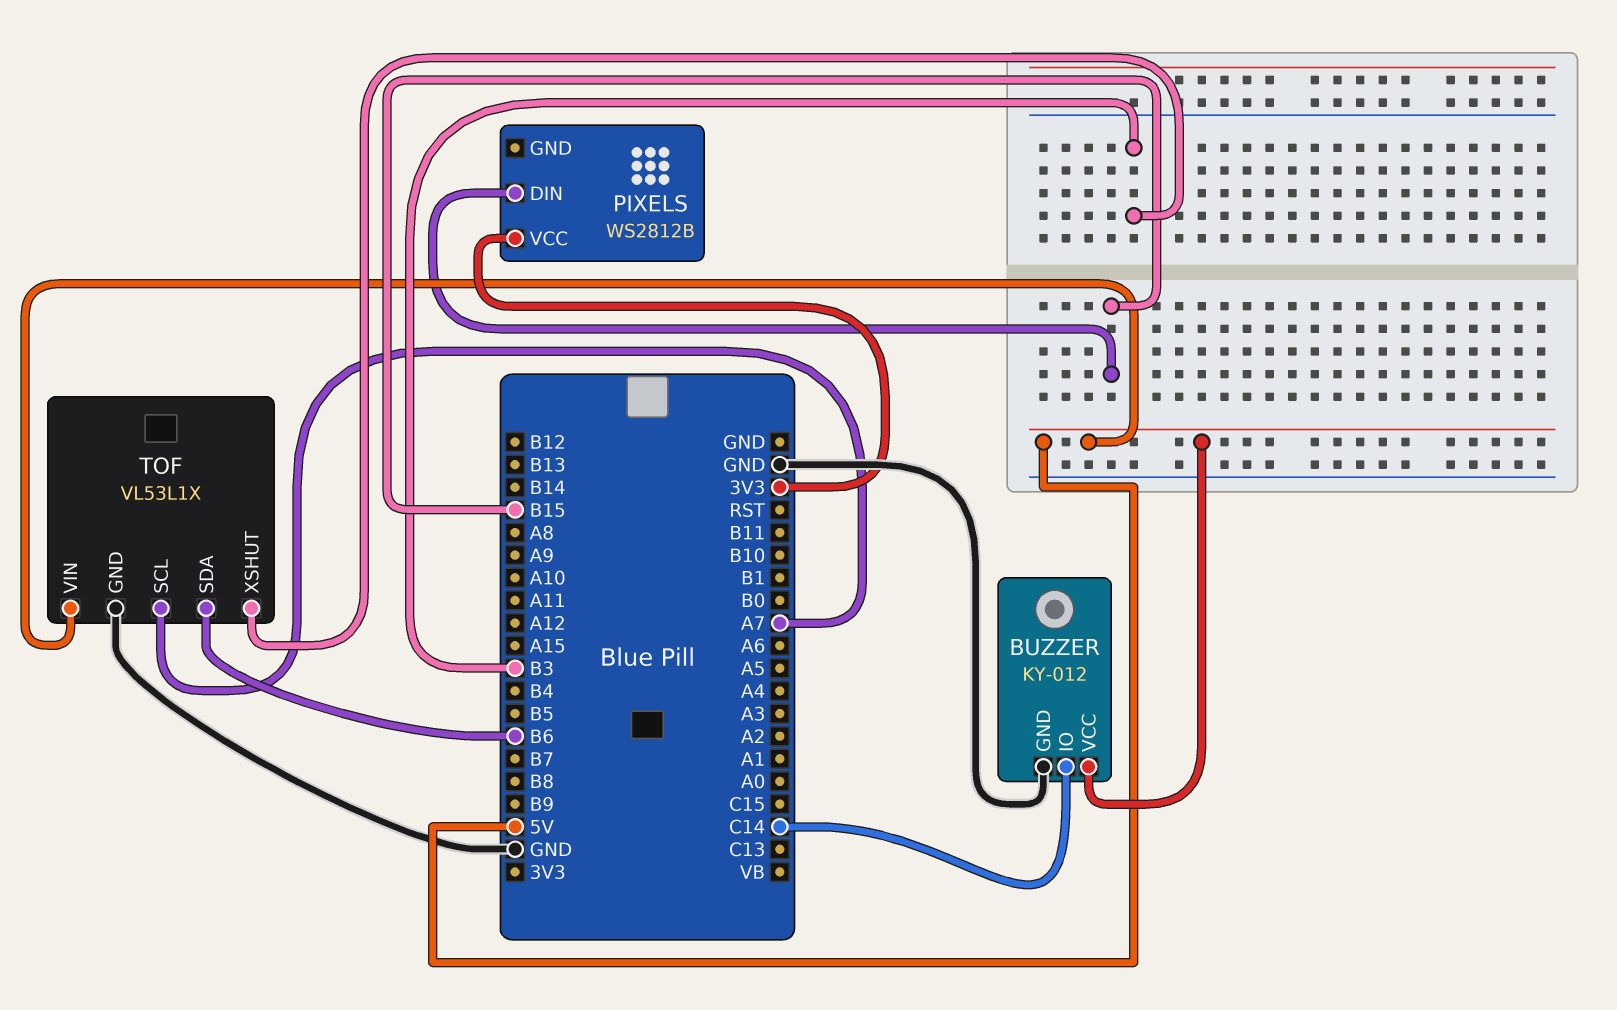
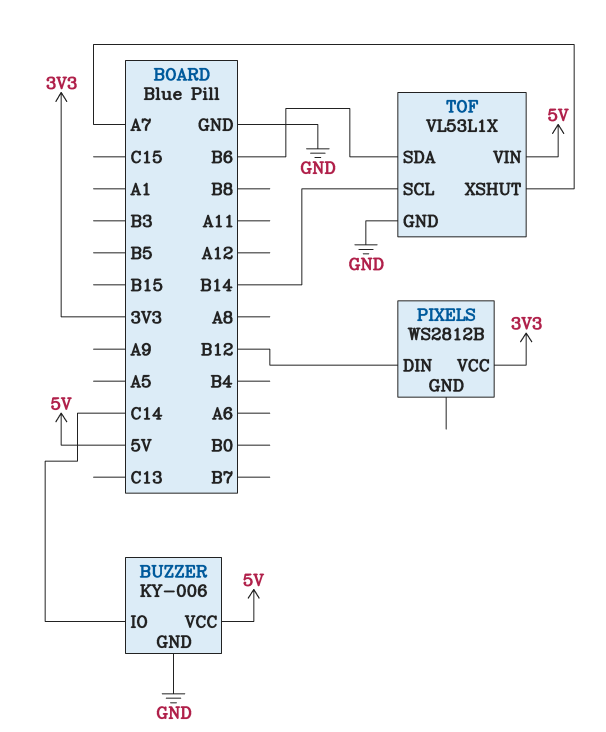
BUZZER: KY-012 -> KY-006
PIXELS pin DIN: B15 -> B12
TOF pin SCL: A7 -> B14
TOF pin XSHUT: B3 -> A7

